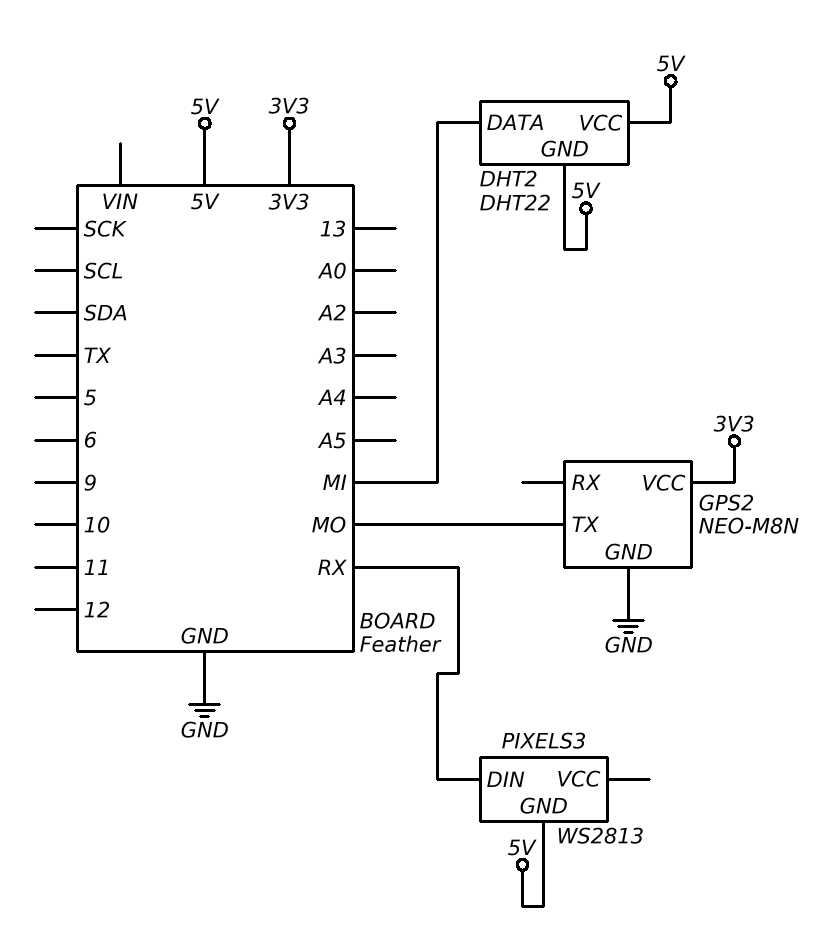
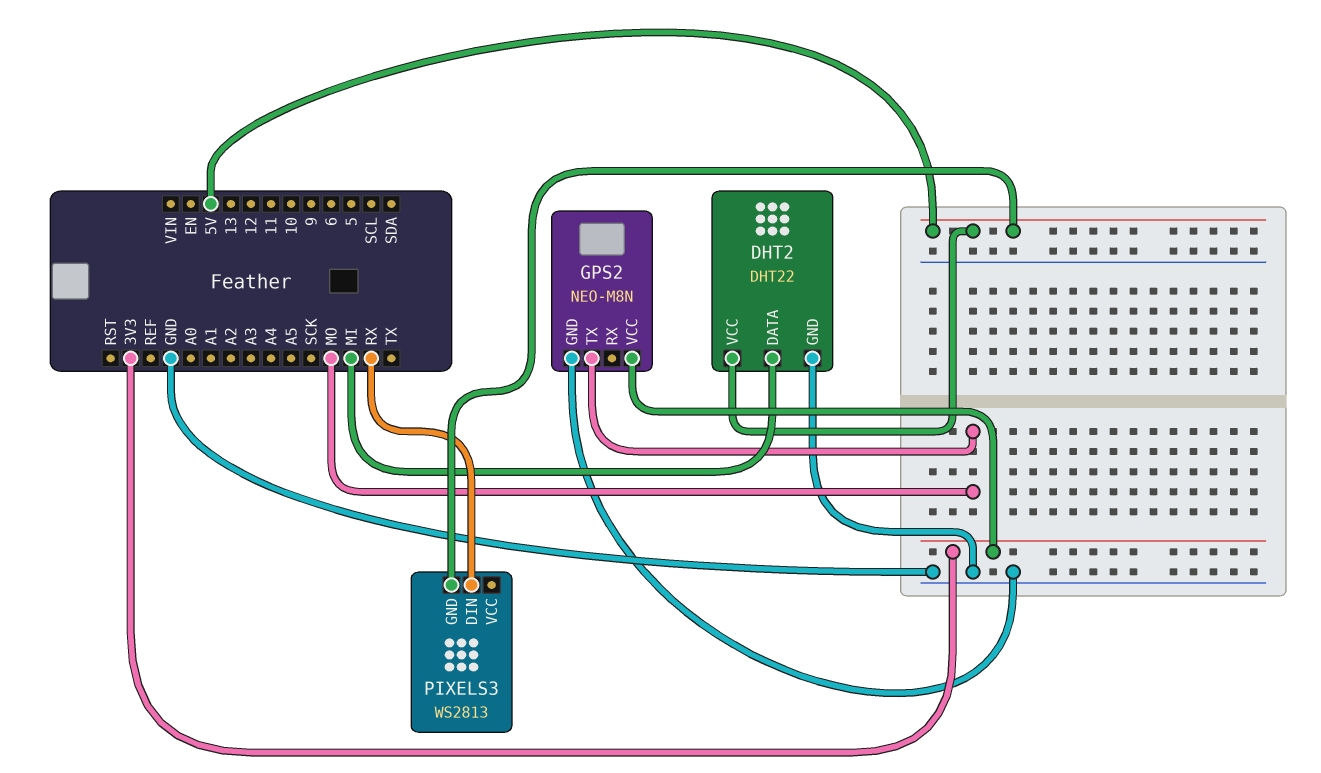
DHT2 pin GND: 5V -> GND

